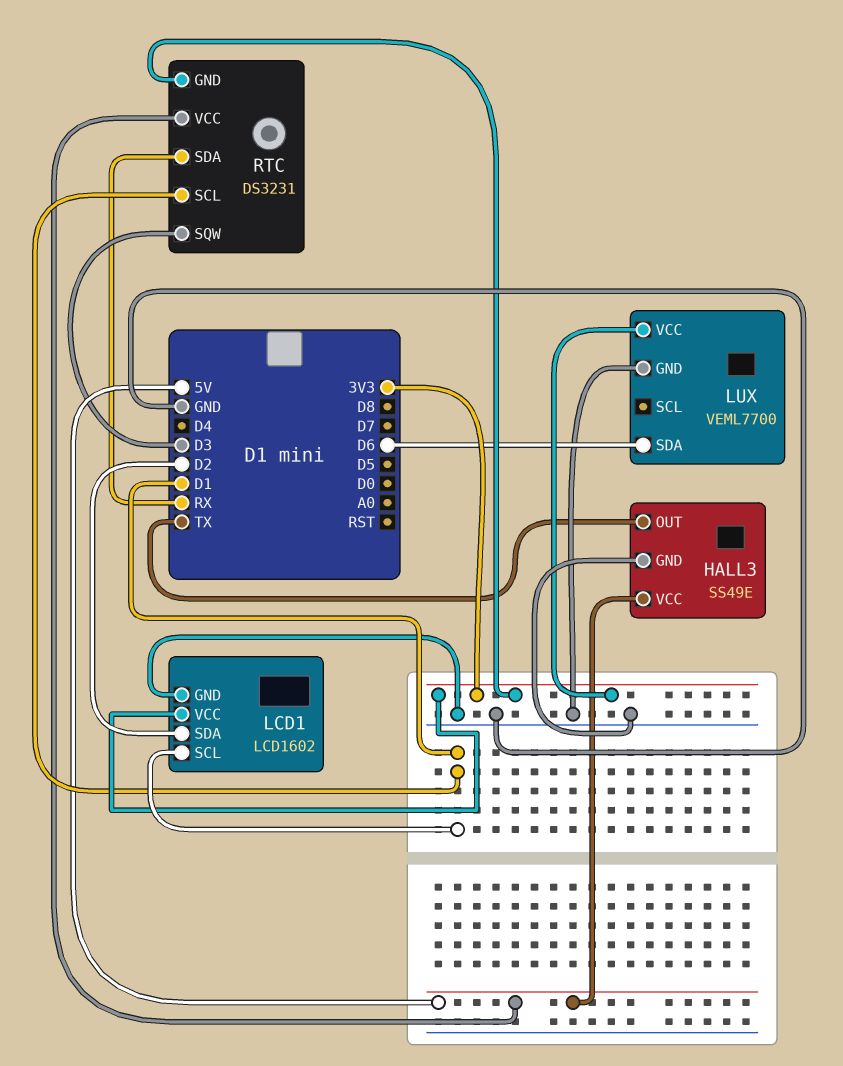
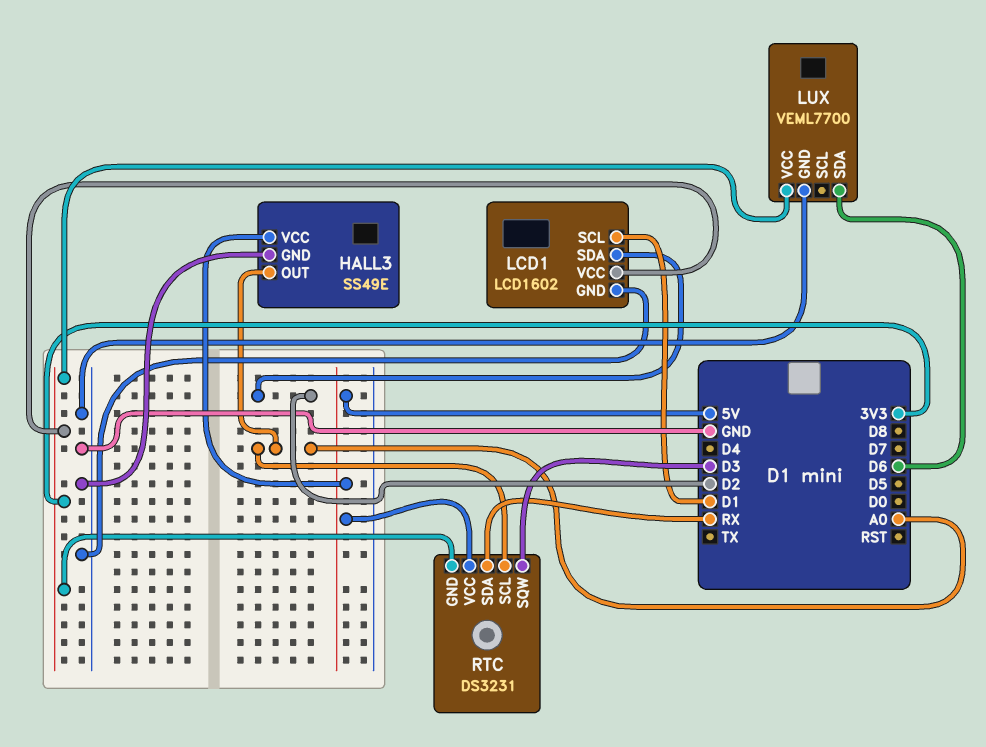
HALL3 pin OUT: TX -> A0
RTC pin SCL: D1 -> A0

